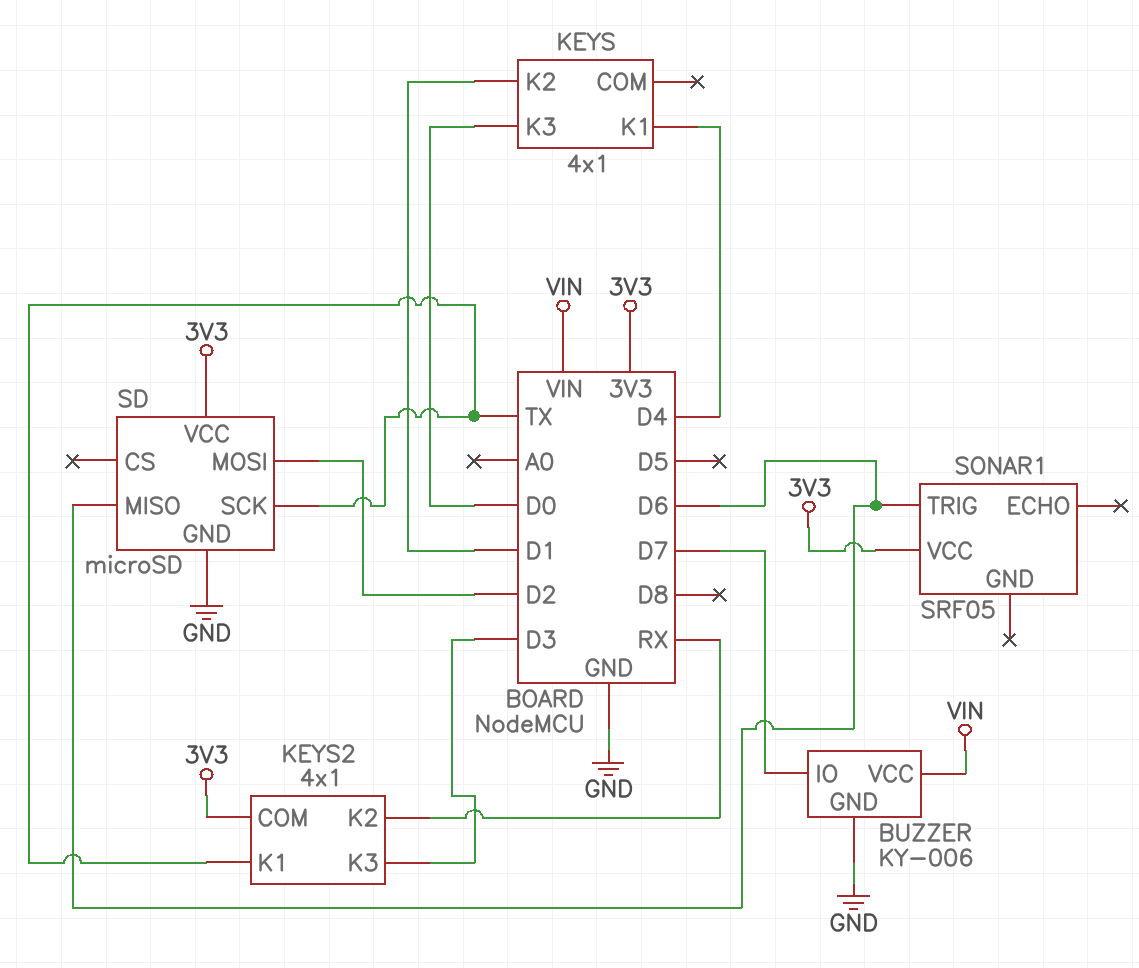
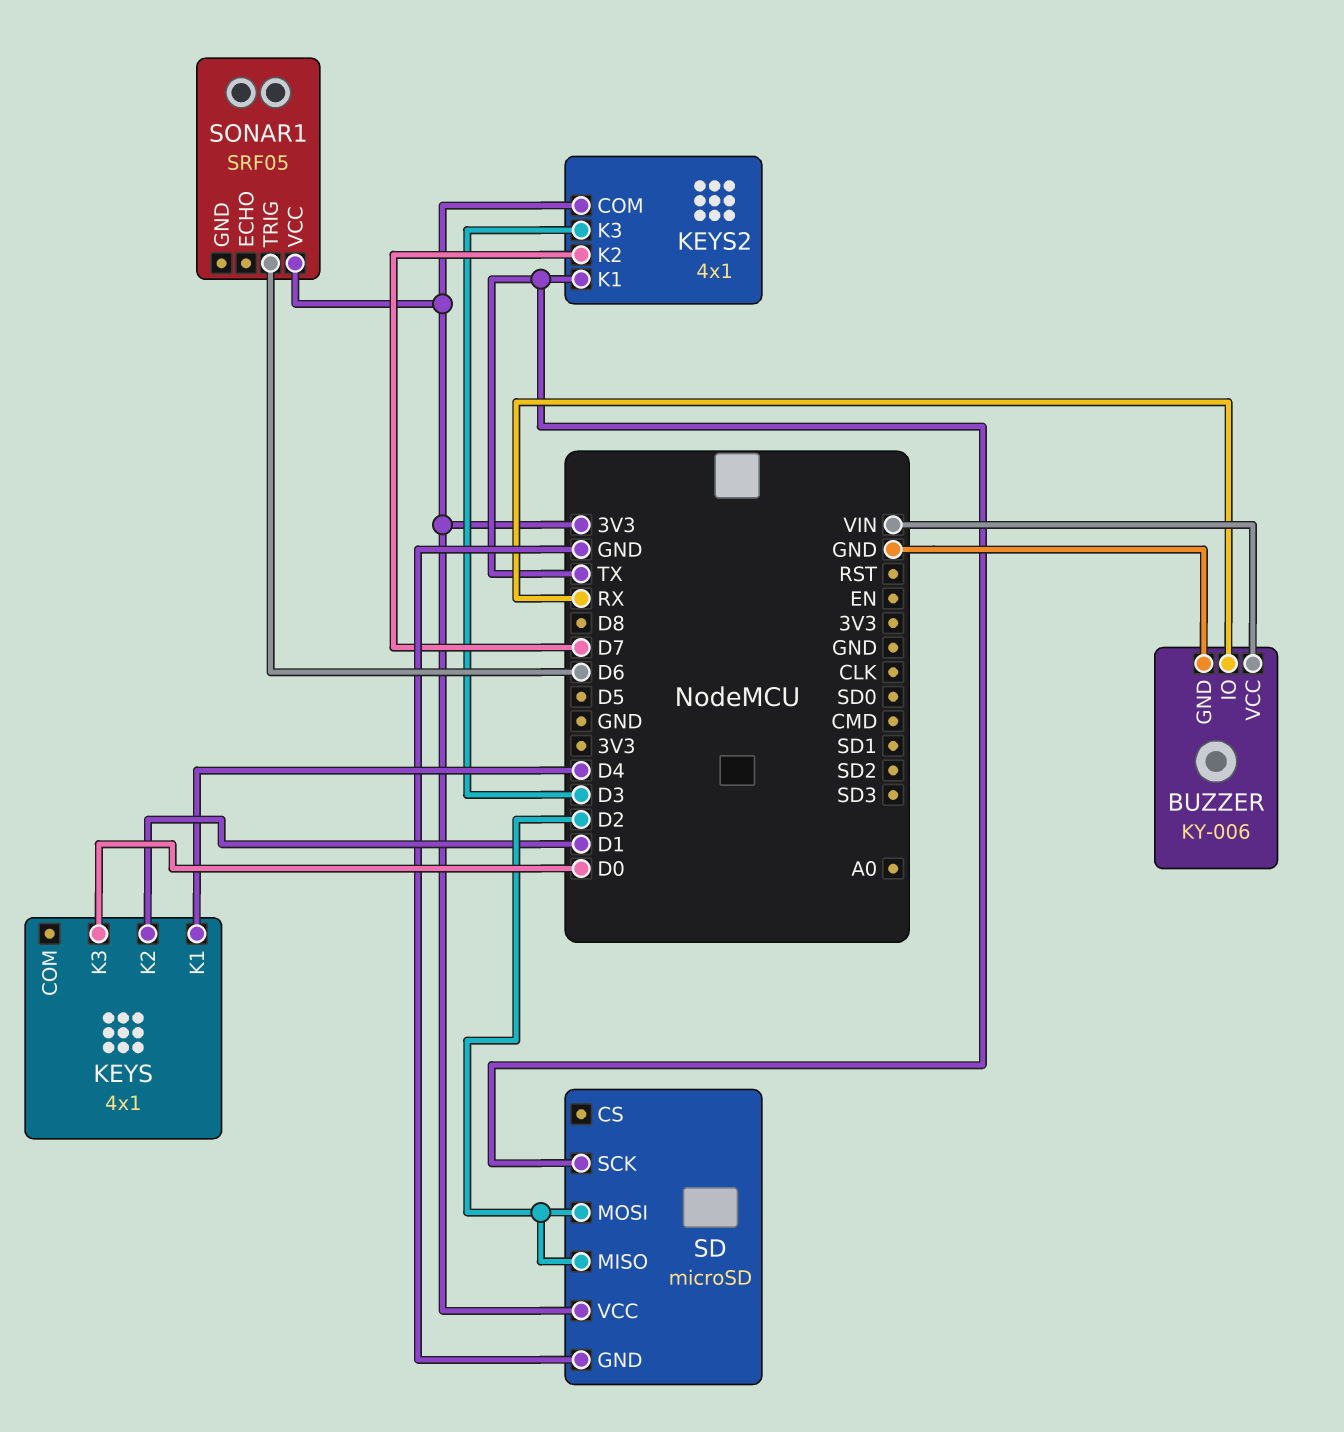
BUZZER pin IO: D7 -> RX
KEYS2 pin K2: RX -> D7
SD pin MISO: D6 -> D2

